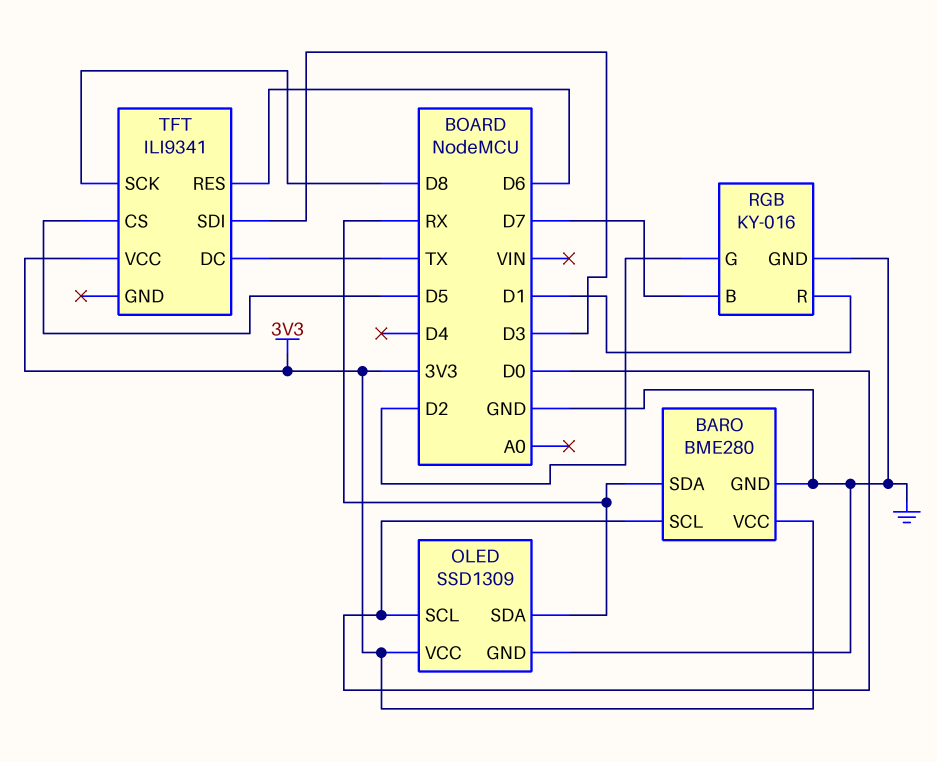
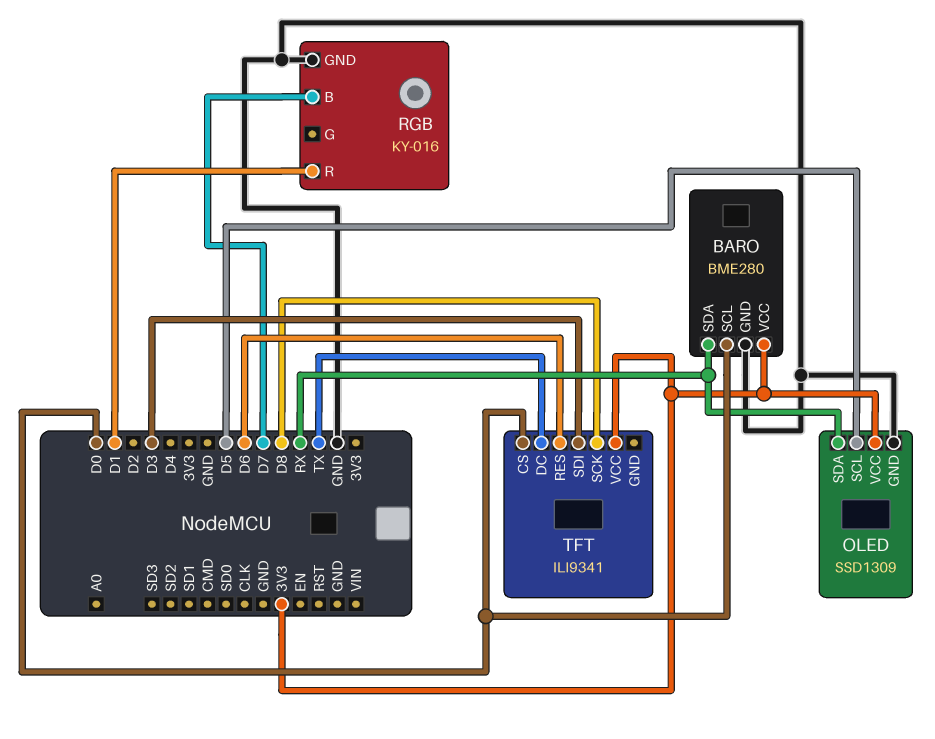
OLED pin SCL: D0 -> D5
RGB pin G: D2 -> none
TFT pin CS: D5 -> D0

